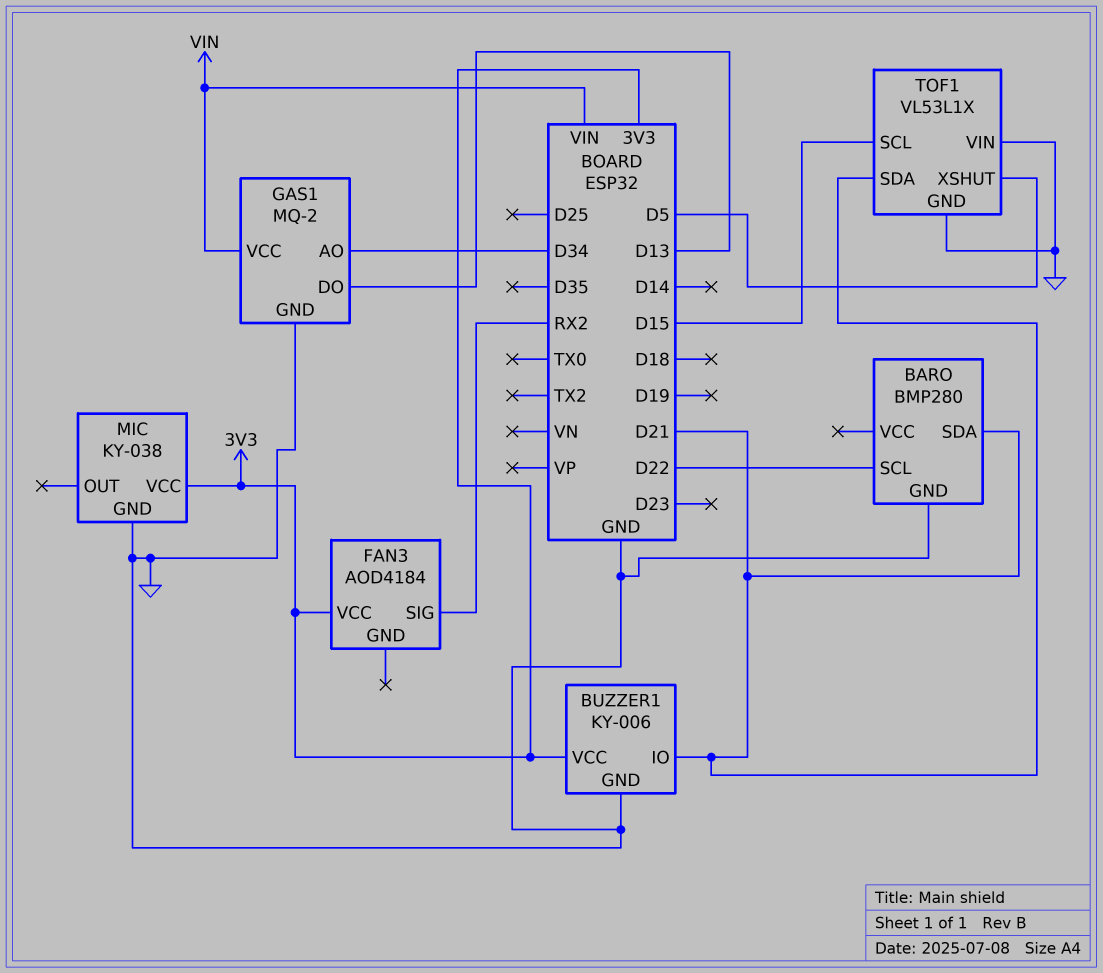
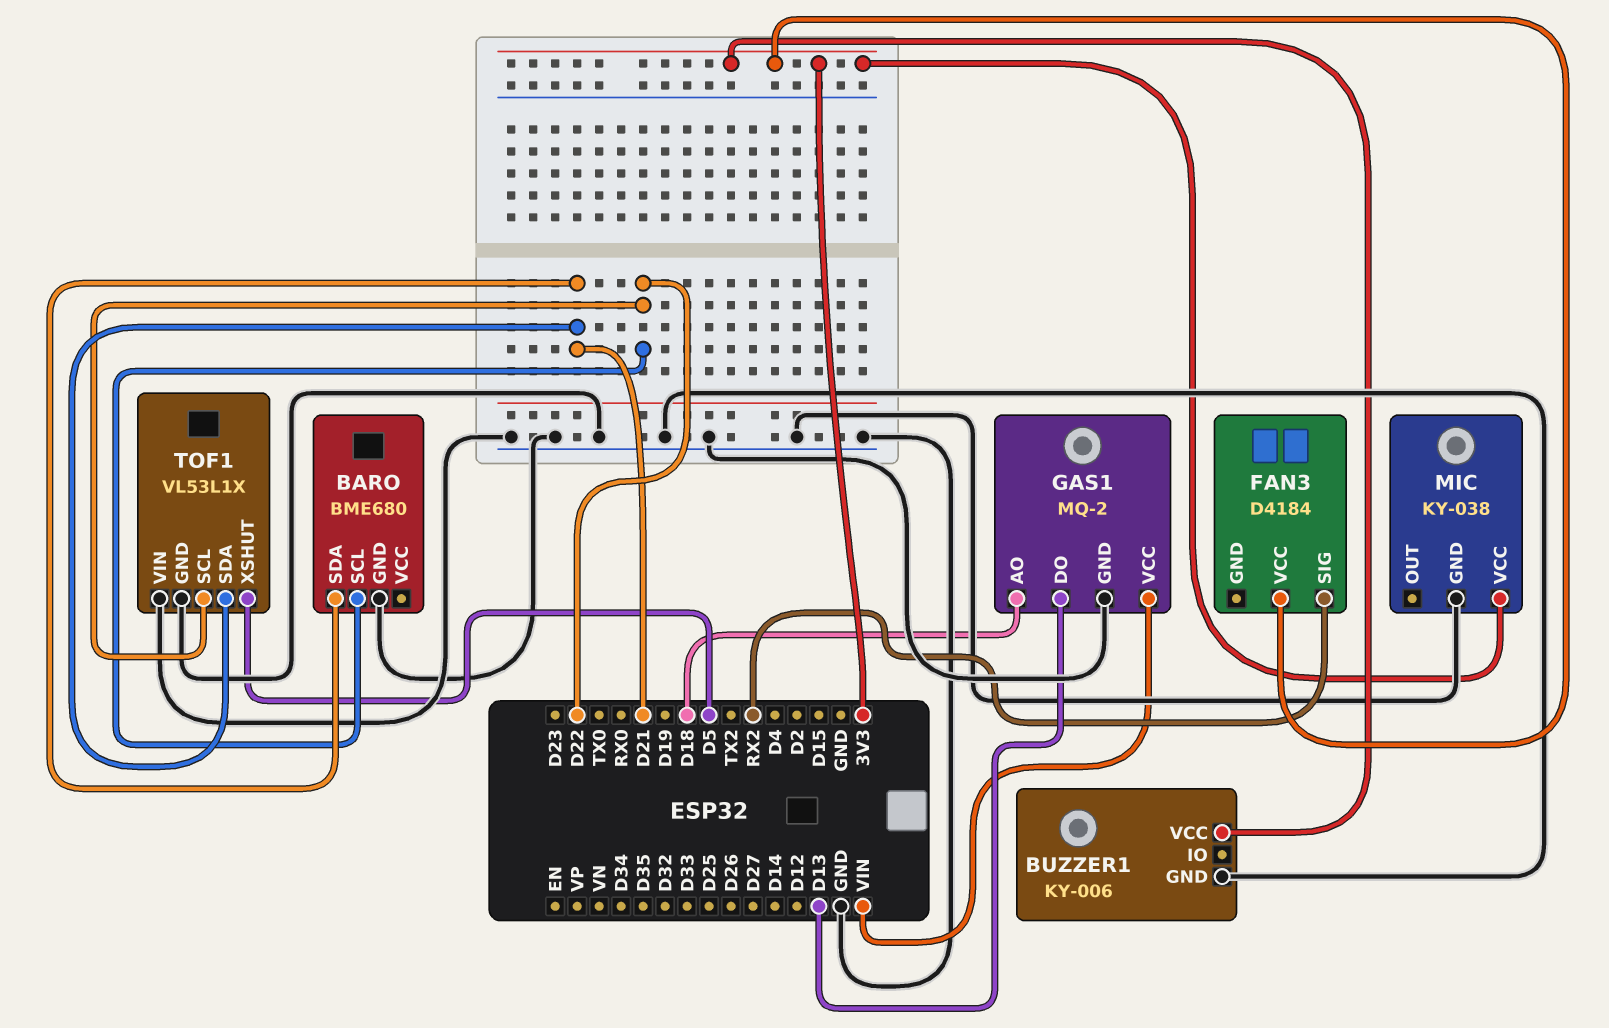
BARO: BMP280 -> BME680
BUZZER1 pin IO: D21 -> none
FAN3: AOD4184 -> D4184
GAS1 pin AO: D34 -> D18
TOF1 pin SCL: D15 -> D22

